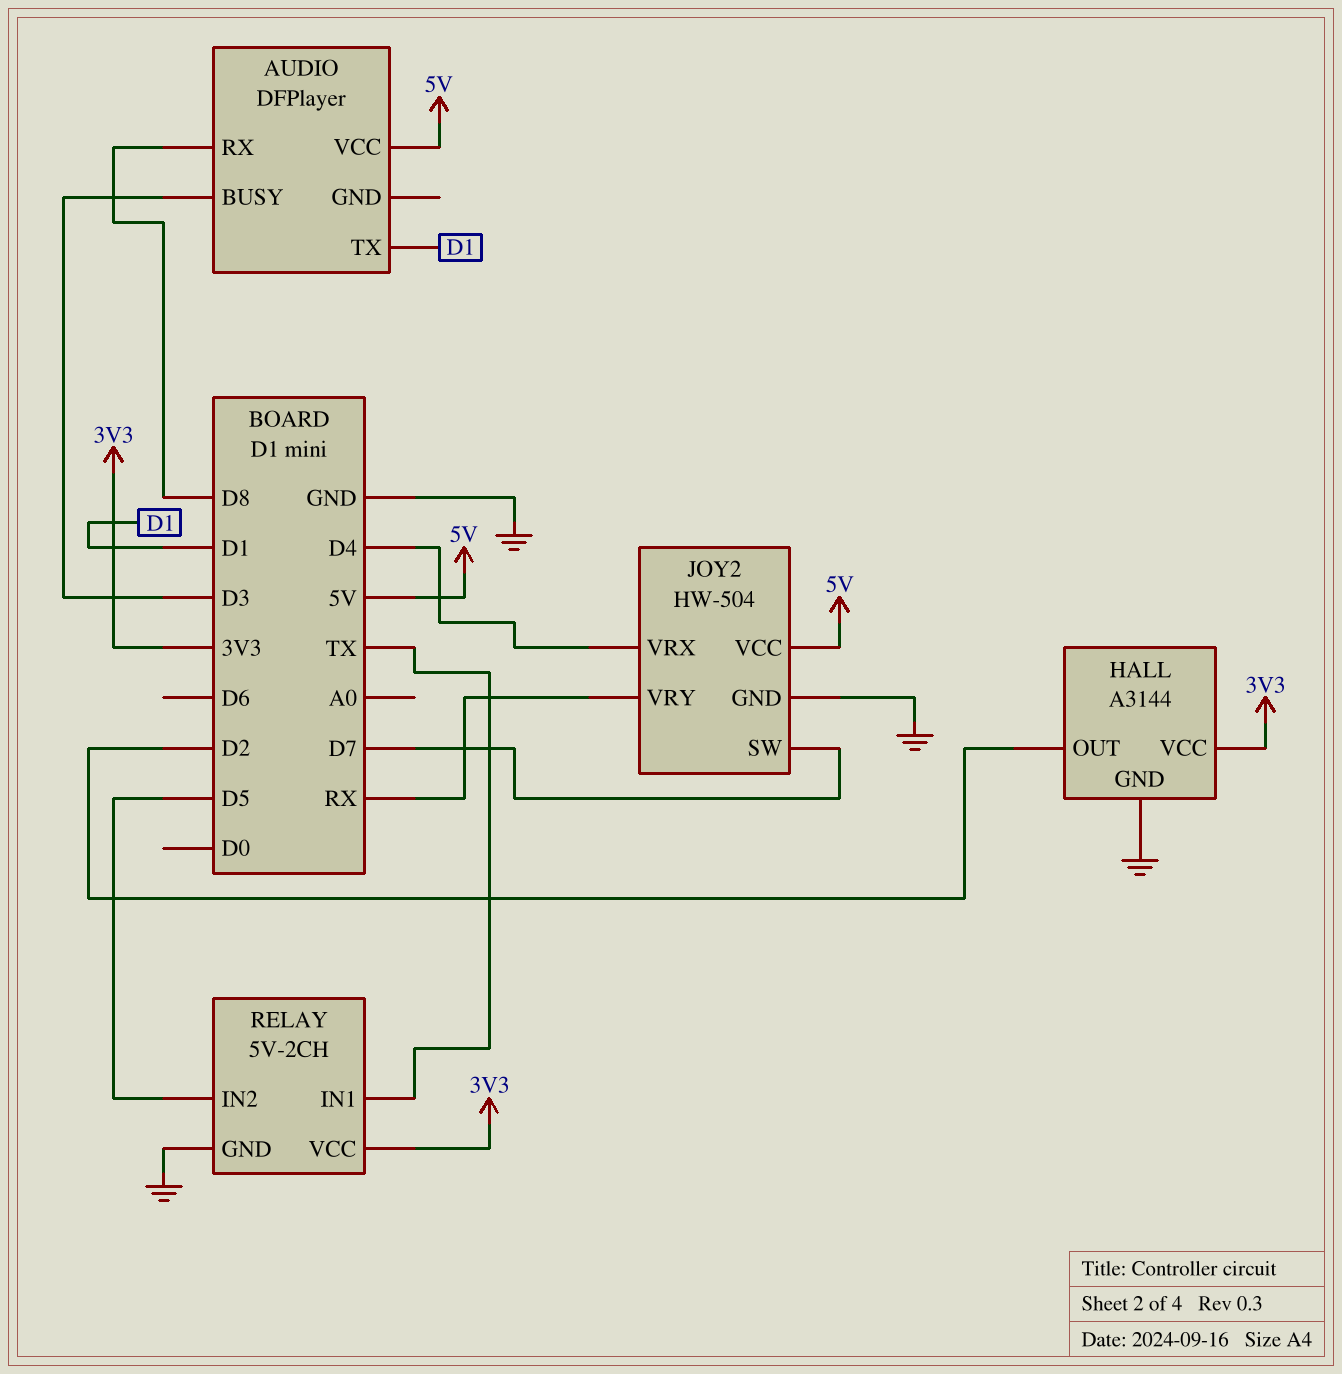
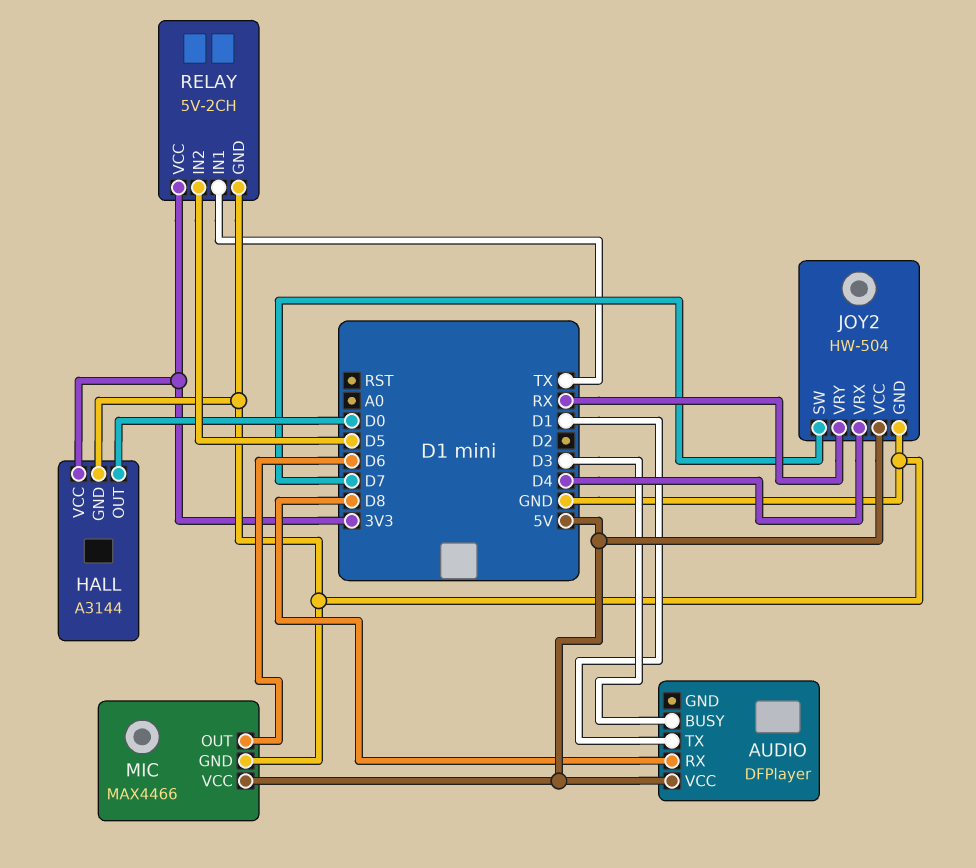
HALL pin OUT: D2 -> D0
MIC: none -> MAX4466
MIC pin GND: none -> GND
MIC pin OUT: none -> D6
MIC pin VCC: none -> 5V

